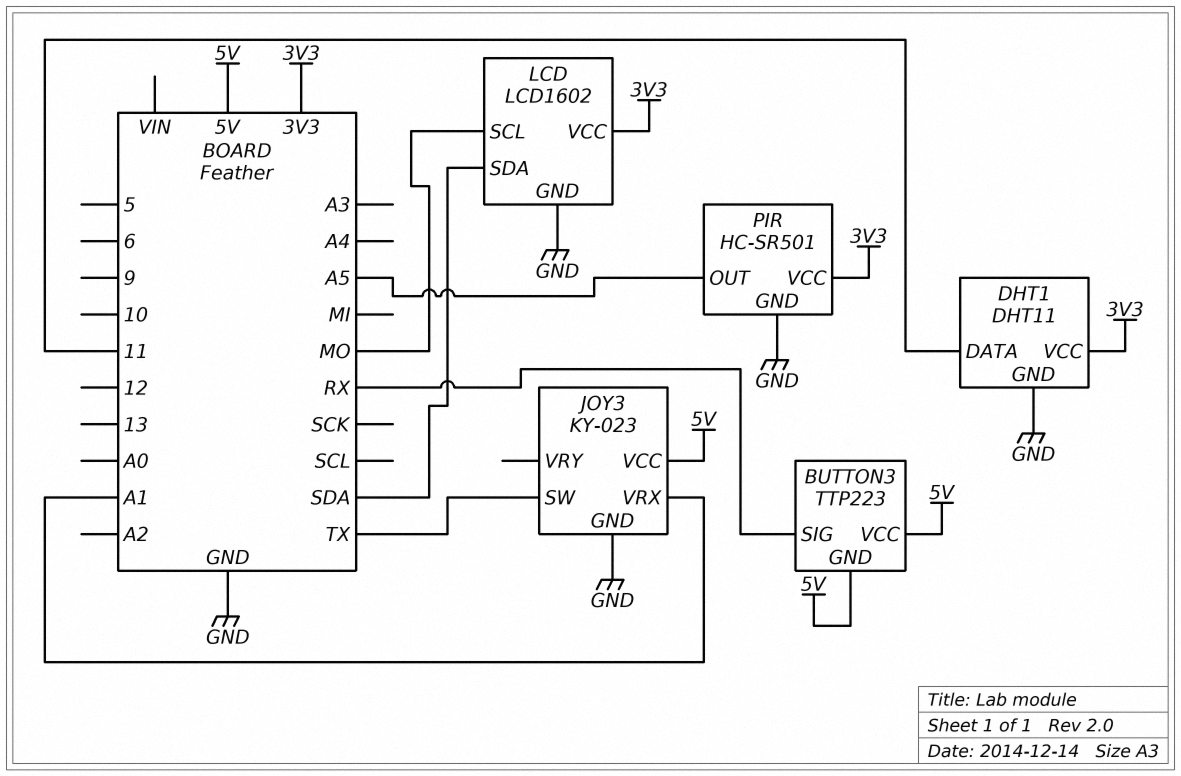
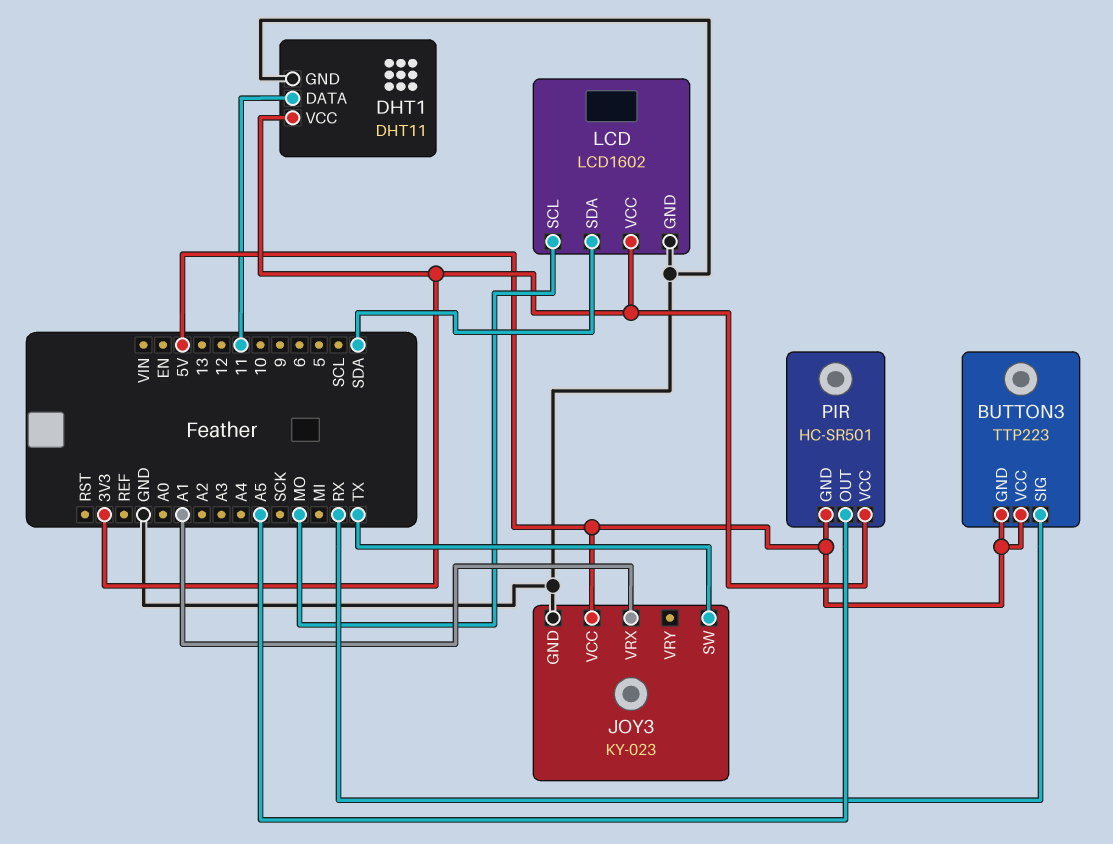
PIR pin GND: GND -> 5V

